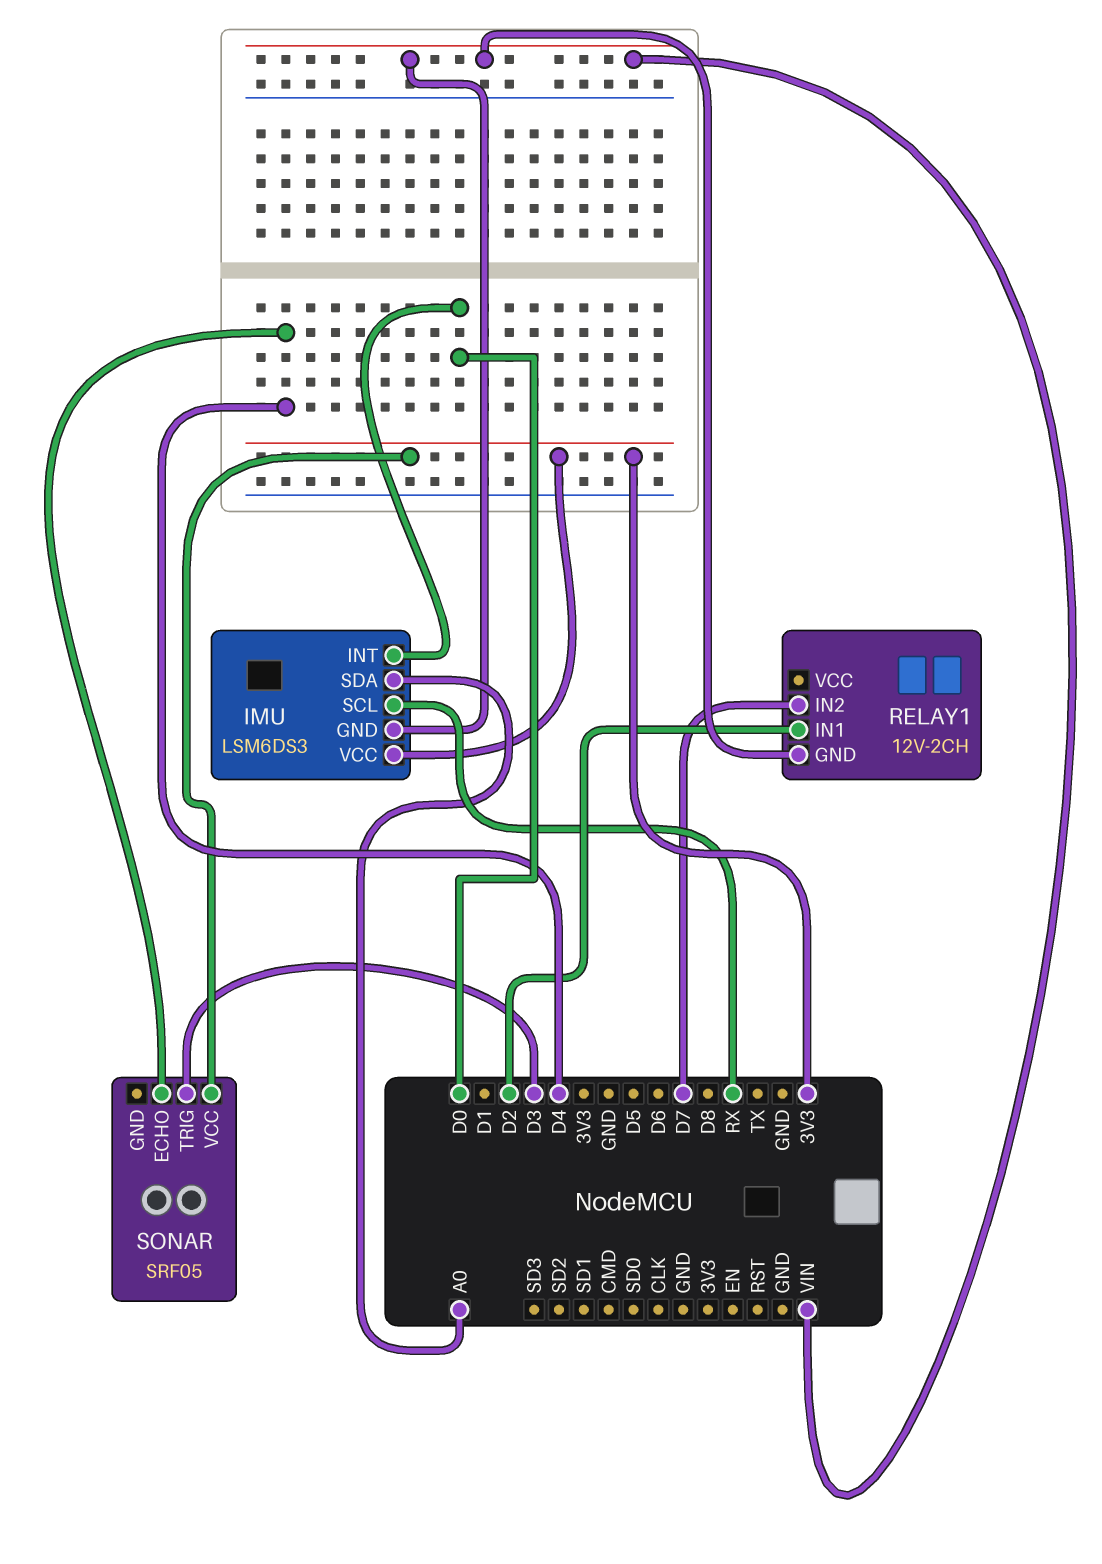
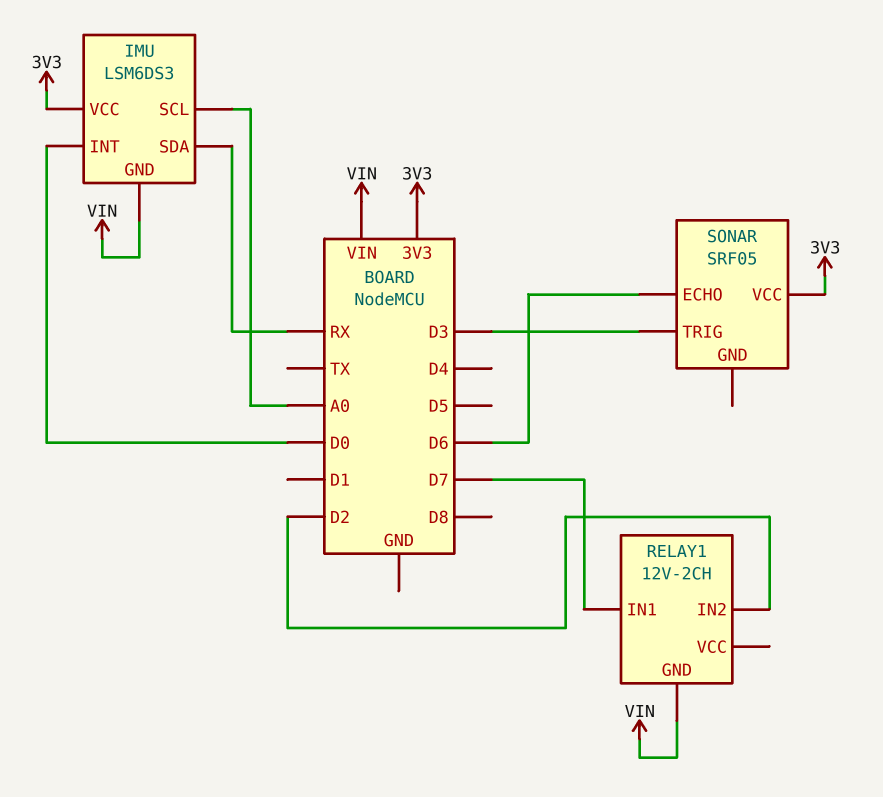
IMU pin SCL: RX -> A0
IMU pin SDA: A0 -> RX
RELAY1 pin IN1: D2 -> D7
RELAY1 pin IN2: D7 -> D2
SONAR pin ECHO: D4 -> D6

